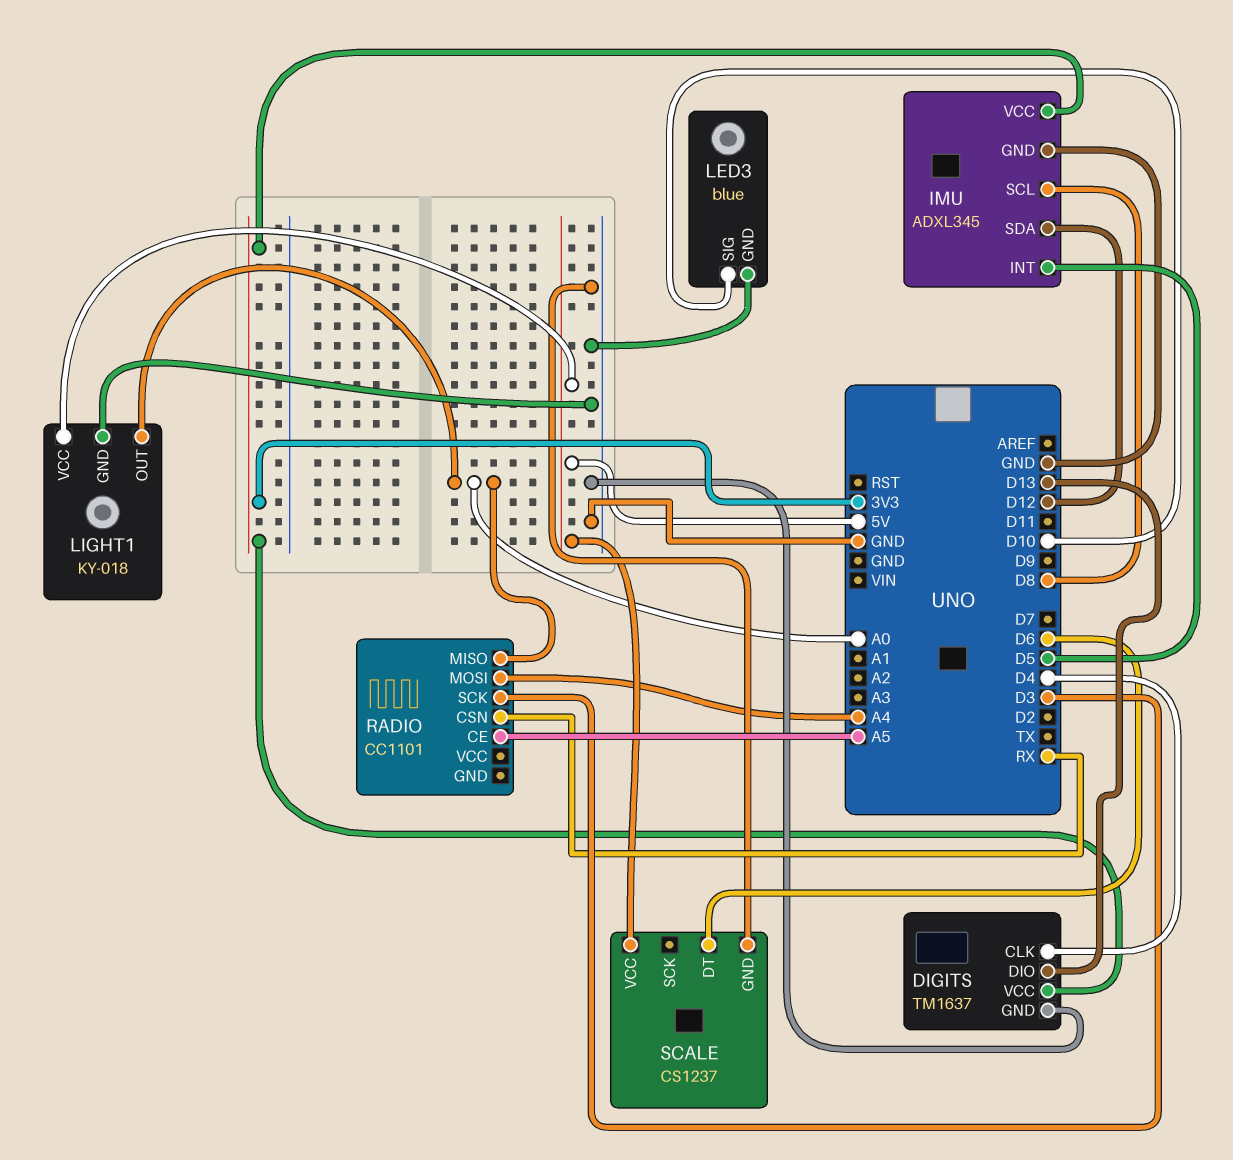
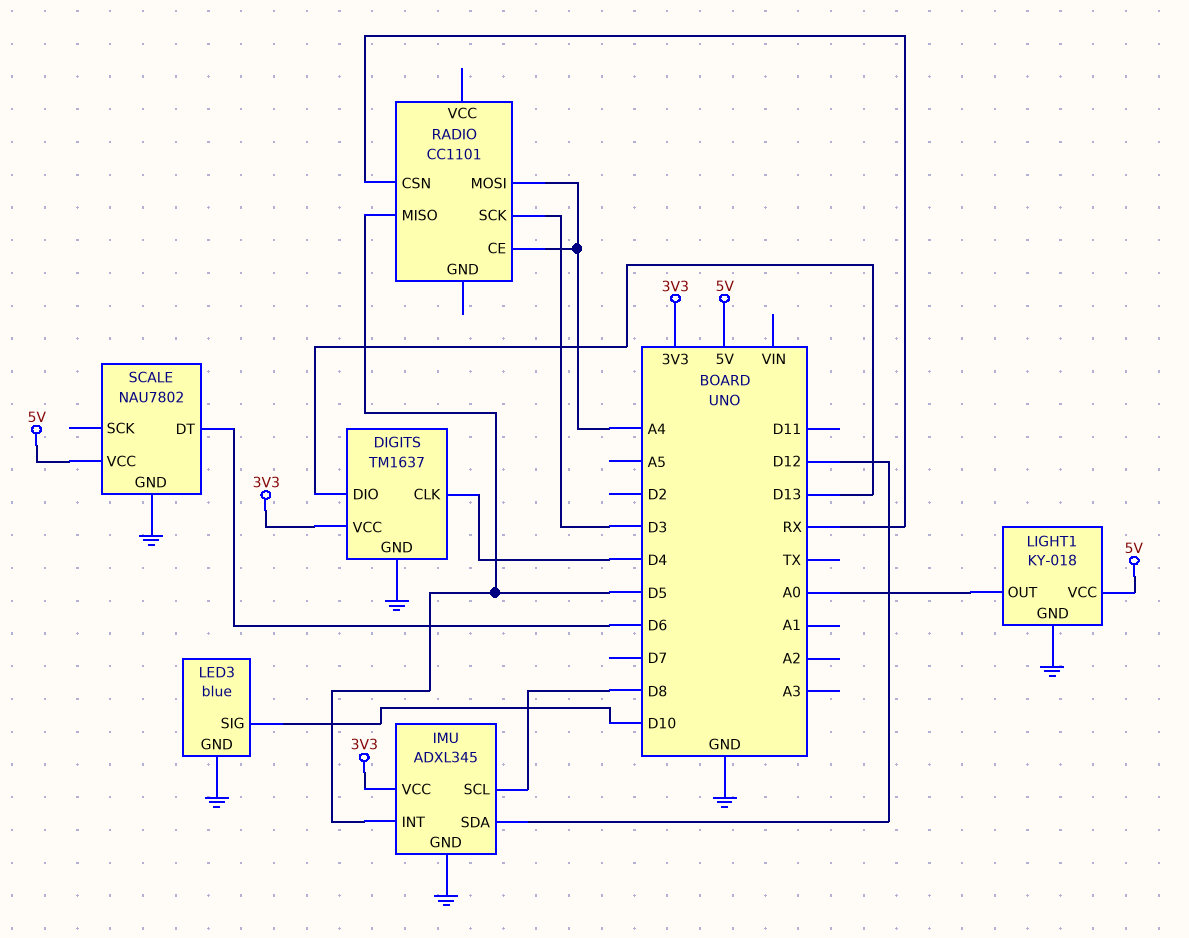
RADIO pin CE: A5 -> A4
RADIO pin MISO: A0 -> D5
SCALE: CS1237 -> NAU7802

